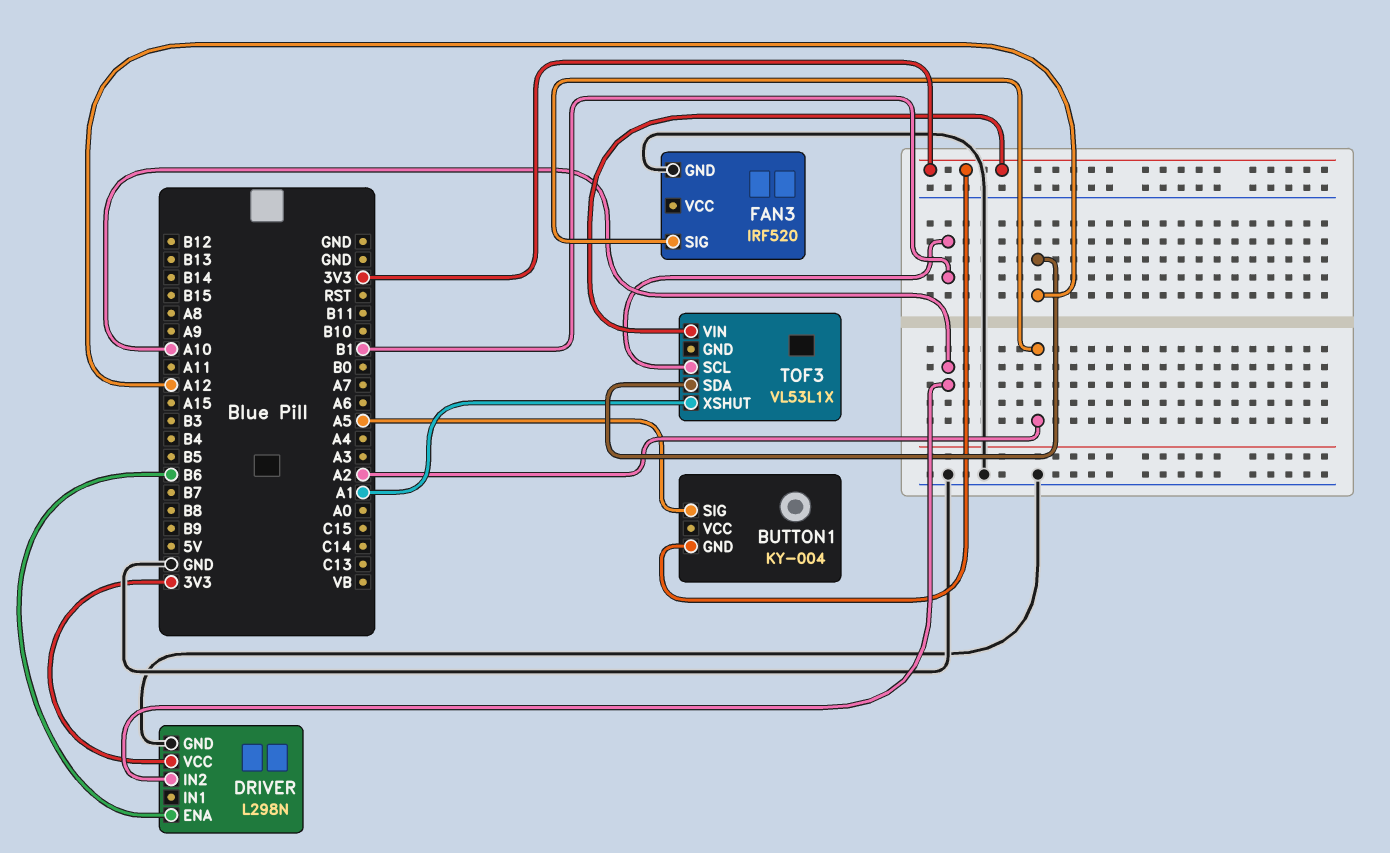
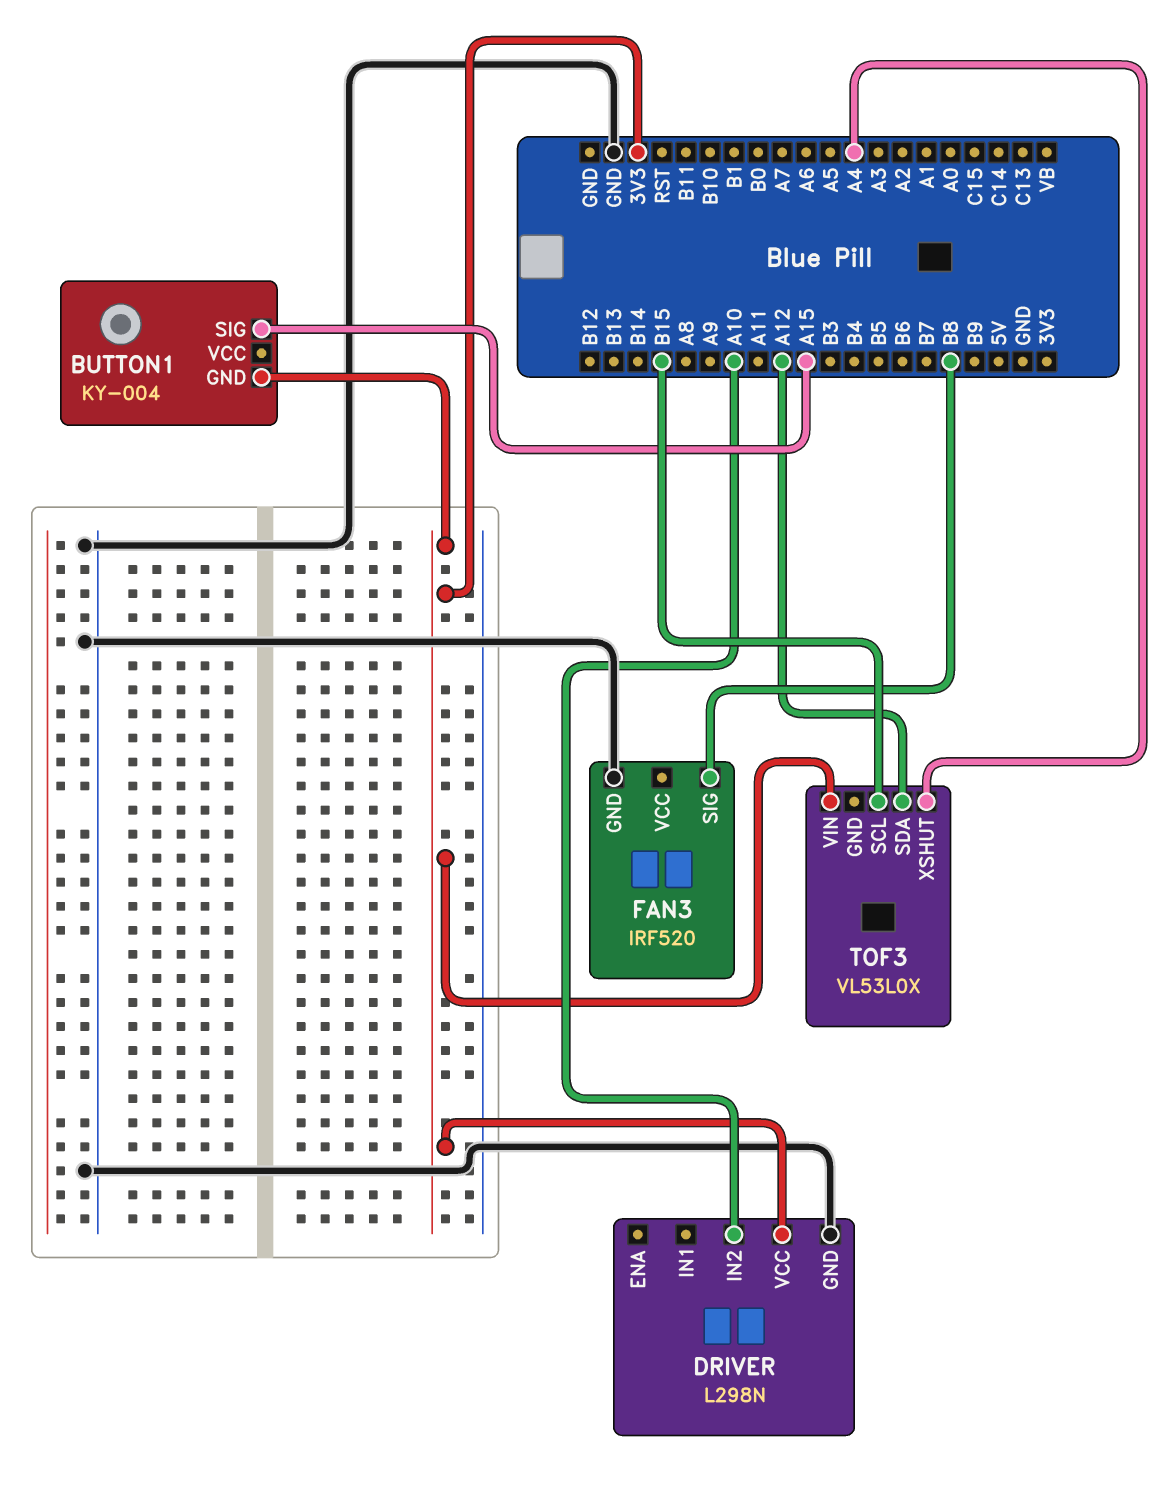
BUTTON1 pin SIG: A5 -> A15
DRIVER pin ENA: B6 -> none
FAN3 pin SIG: A2 -> B8
TOF3: VL53L1X -> VL53L0X
TOF3 pin SCL: B1 -> B15
TOF3 pin XSHUT: A1 -> A4

